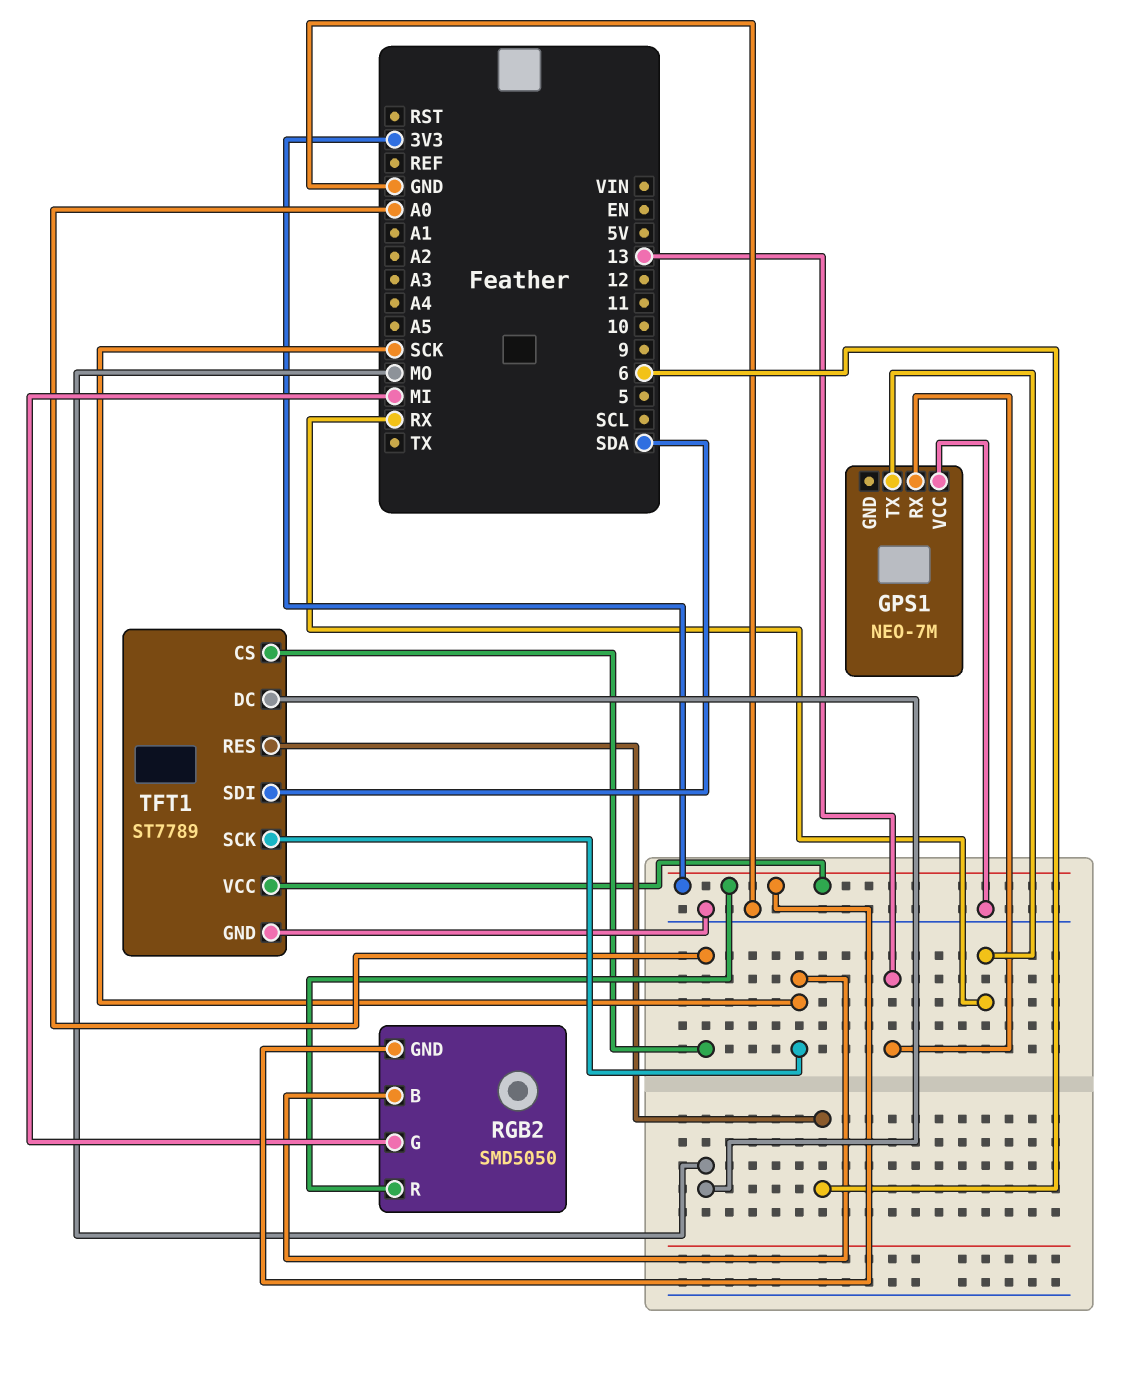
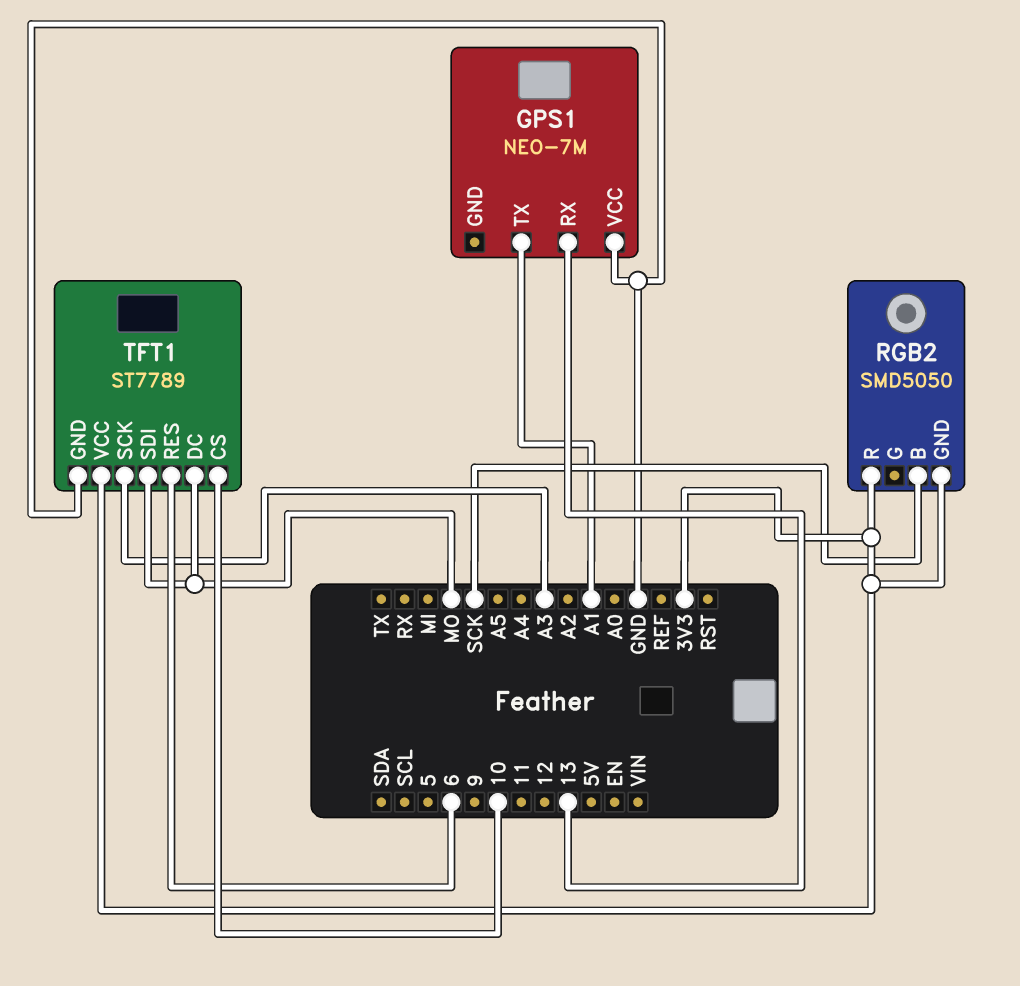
GPS1 pin TX: RX -> A1
RGB2 pin G: MI -> none
TFT1 pin CS: A0 -> 10
TFT1 pin SCK: SCK -> A3
TFT1 pin SDI: SDA -> MO

